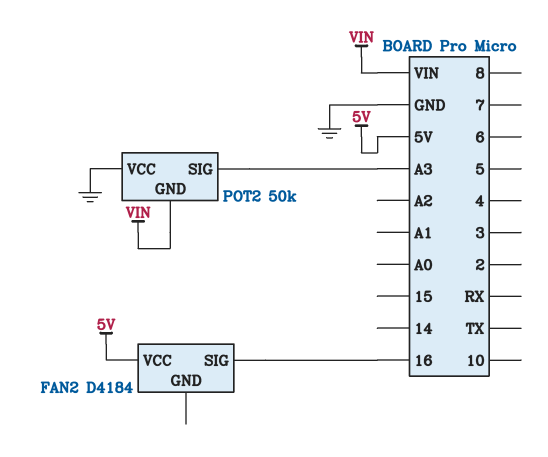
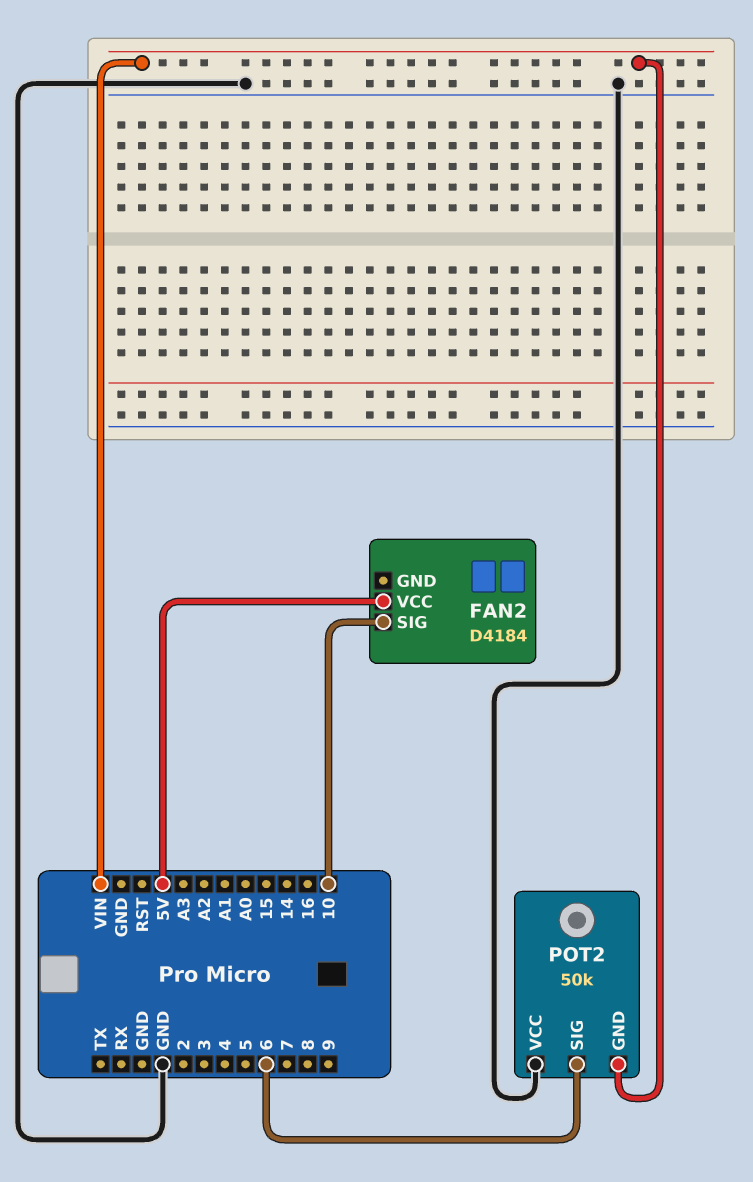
FAN2 pin SIG: 16 -> 10
POT2 pin SIG: A3 -> 6

